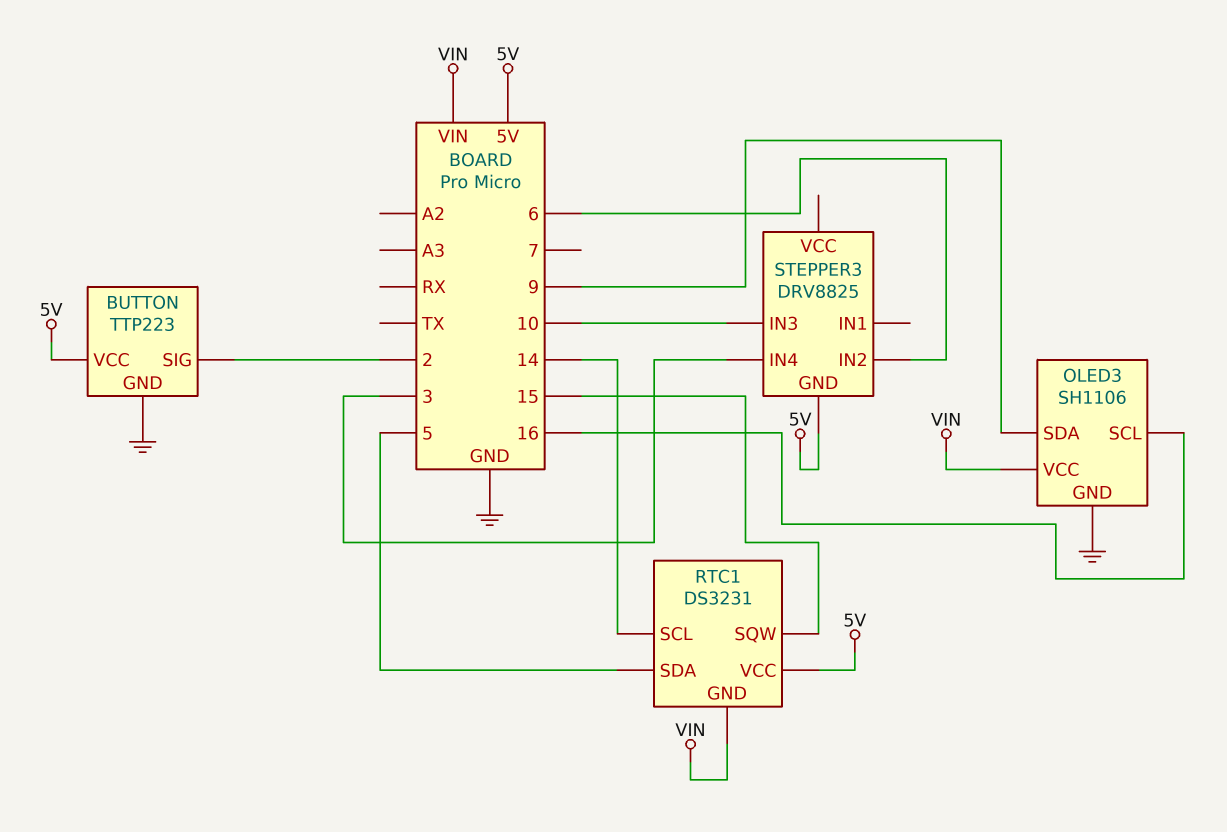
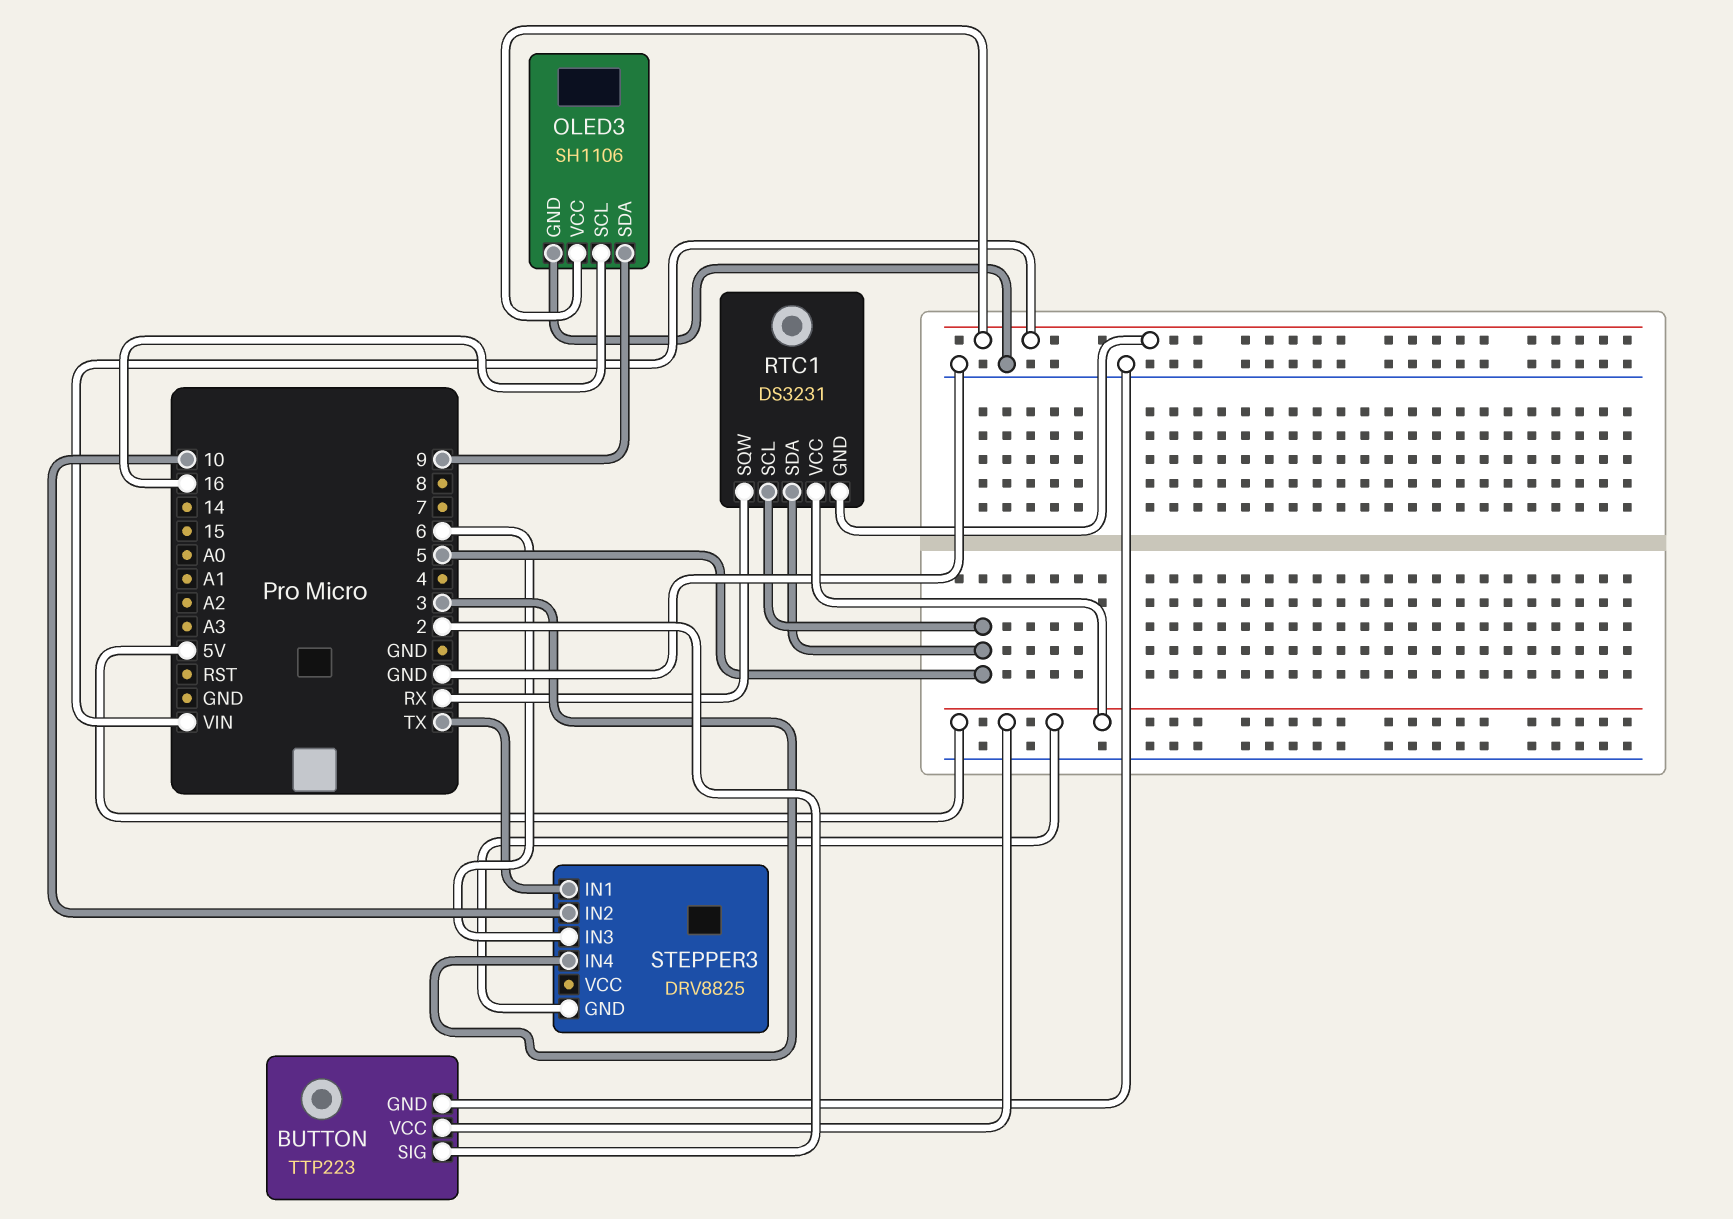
RTC1 pin SCL: 14 -> 5
RTC1 pin SQW: 15 -> RX
STEPPER3 pin IN1: none -> TX
STEPPER3 pin IN2: 6 -> 10
STEPPER3 pin IN3: 10 -> 6

